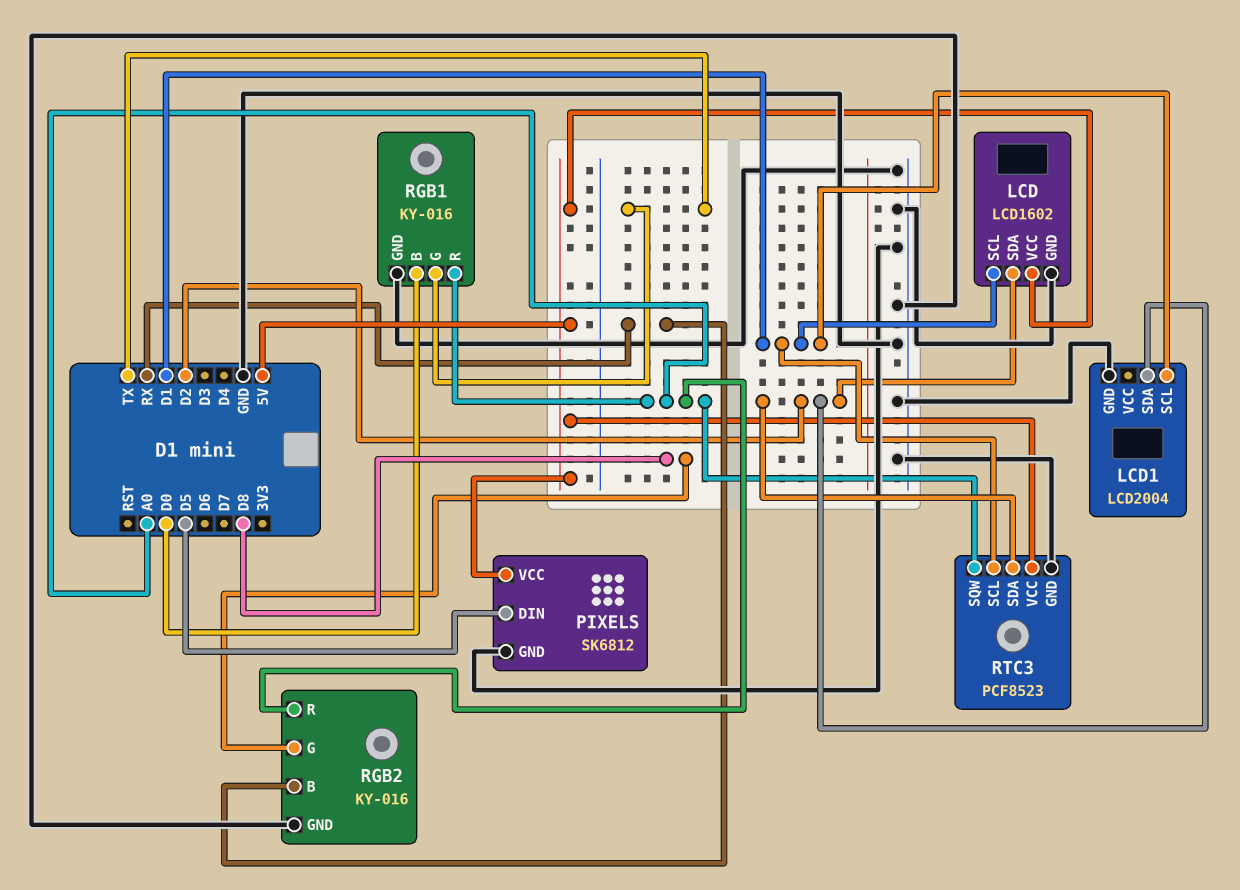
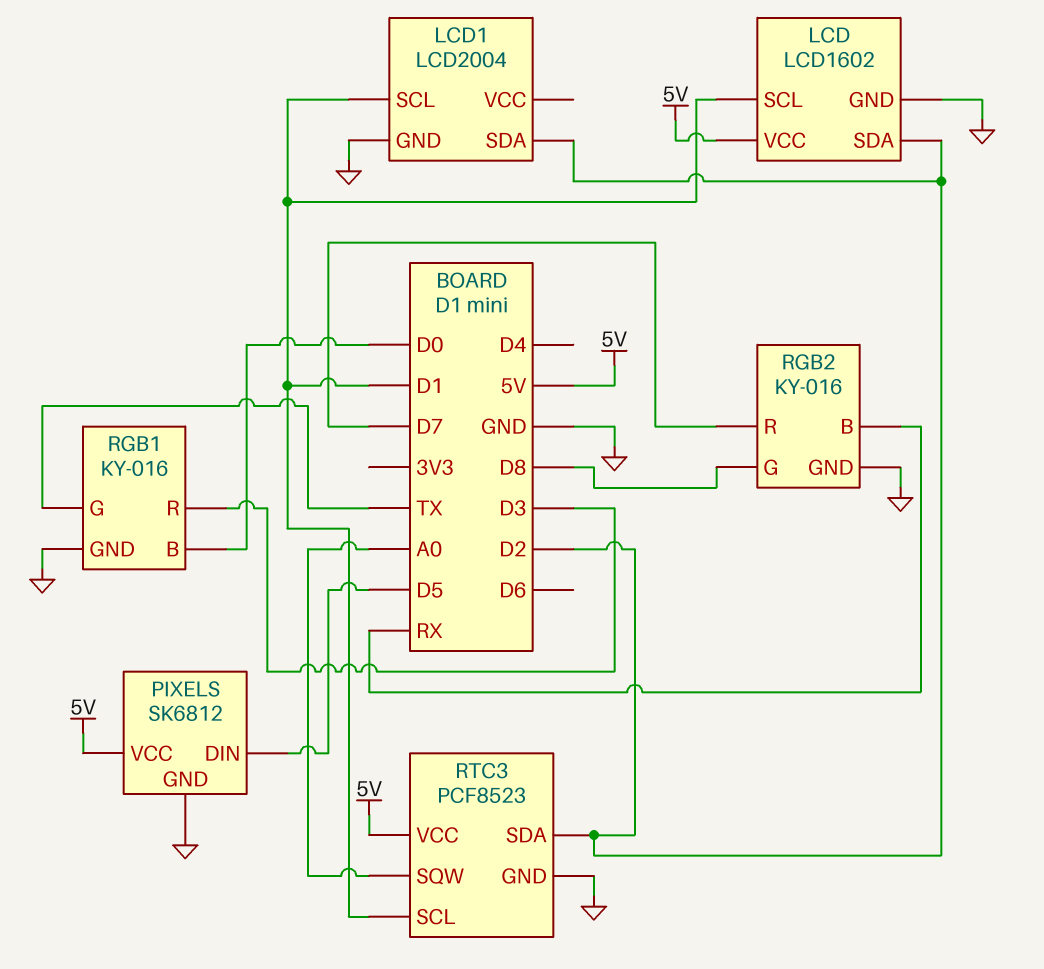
RGB1 pin R: A0 -> D3
RGB2 pin R: A0 -> D7

